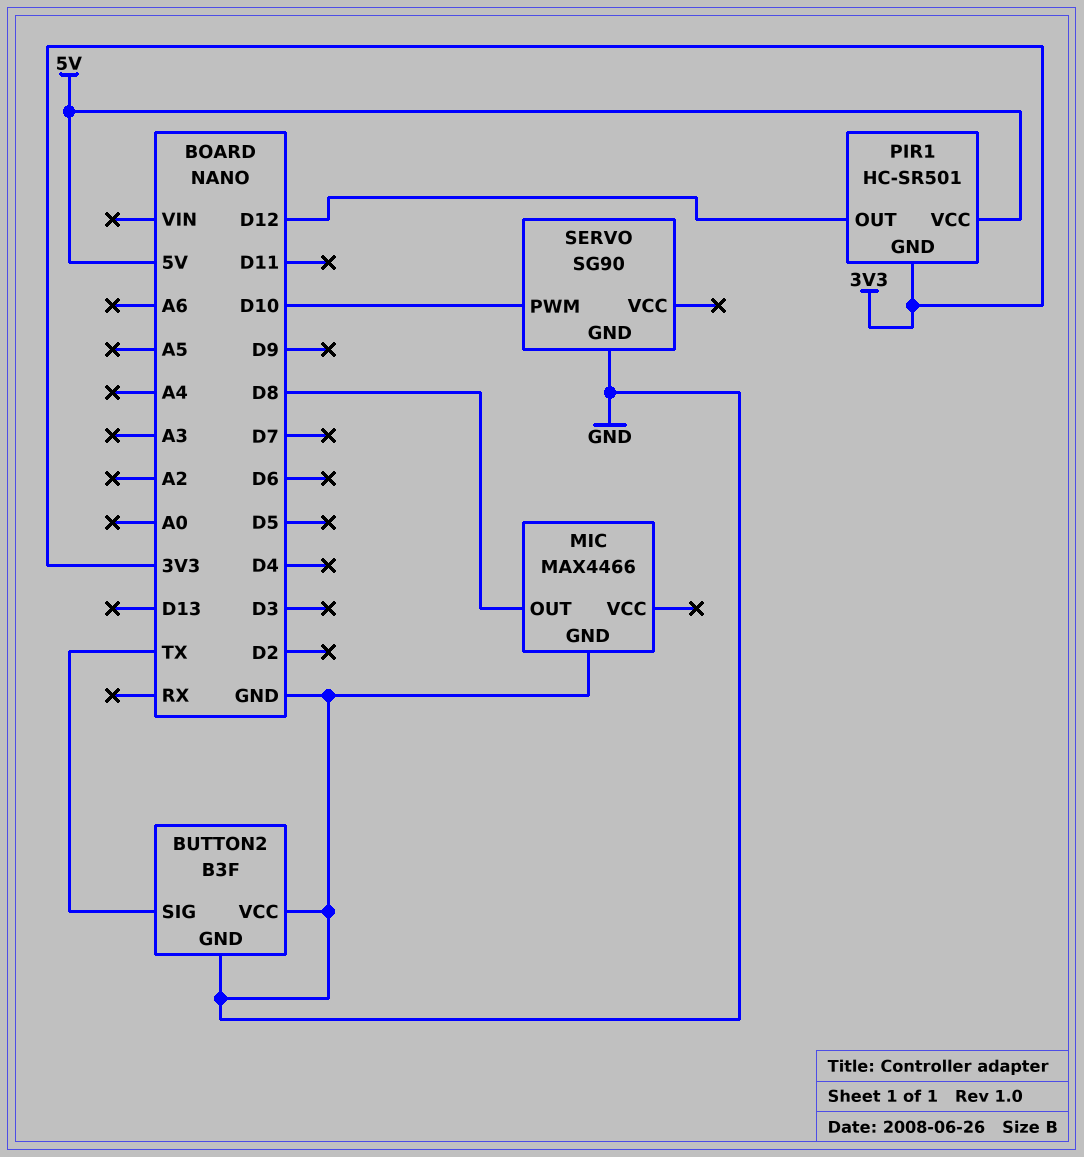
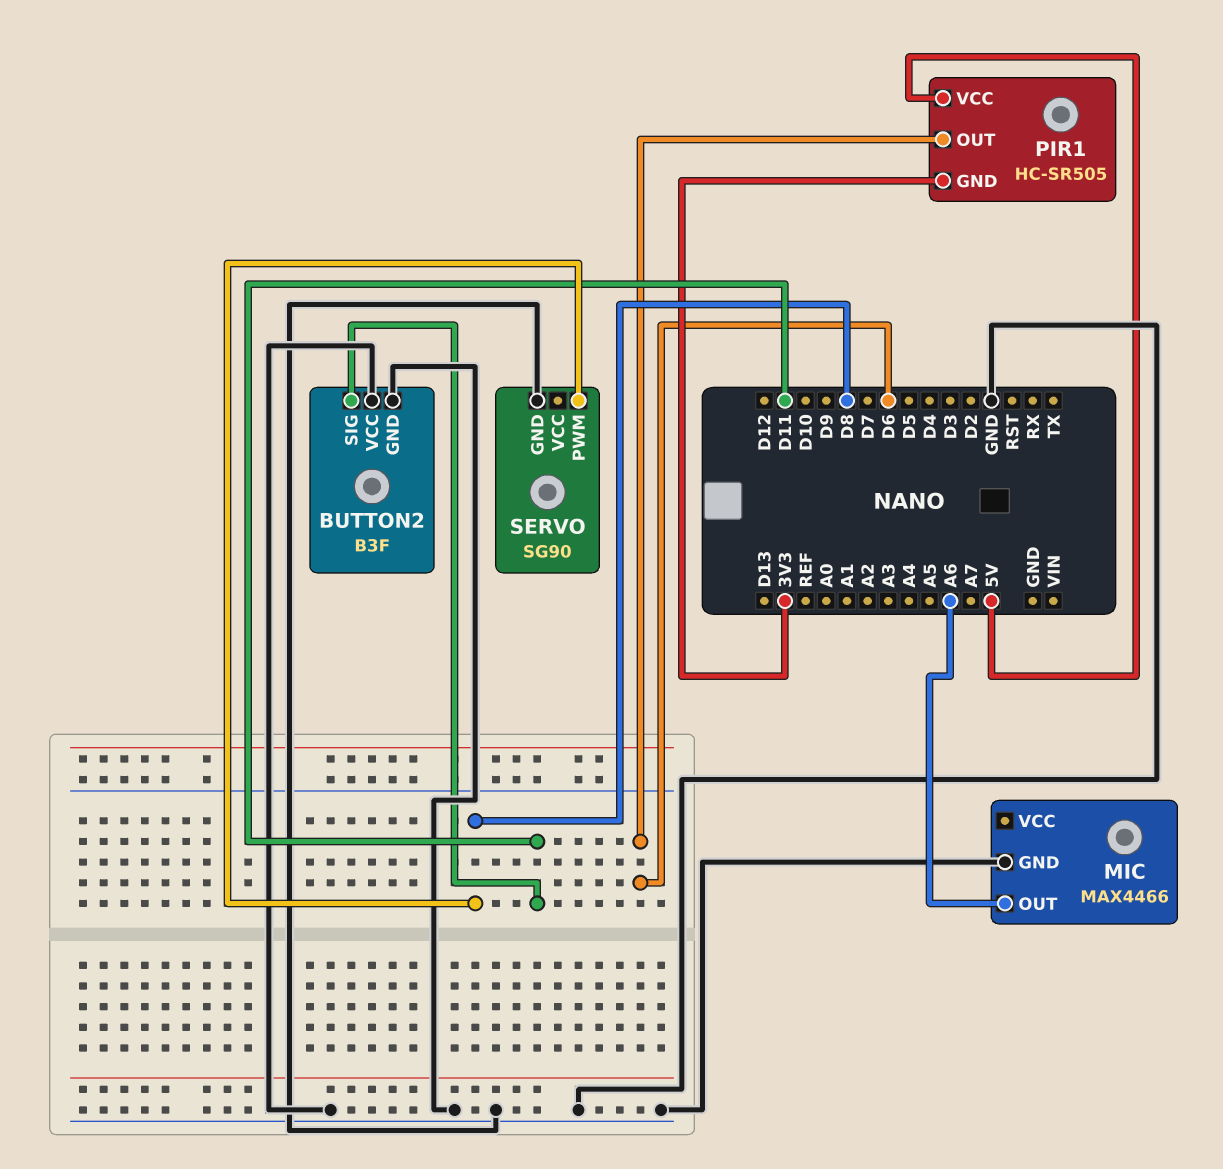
BUTTON2 pin SIG: TX -> D11
MIC pin OUT: D8 -> A6
PIR1: HC-SR501 -> HC-SR505
PIR1 pin OUT: D12 -> D6
SERVO pin PWM: D10 -> D8

